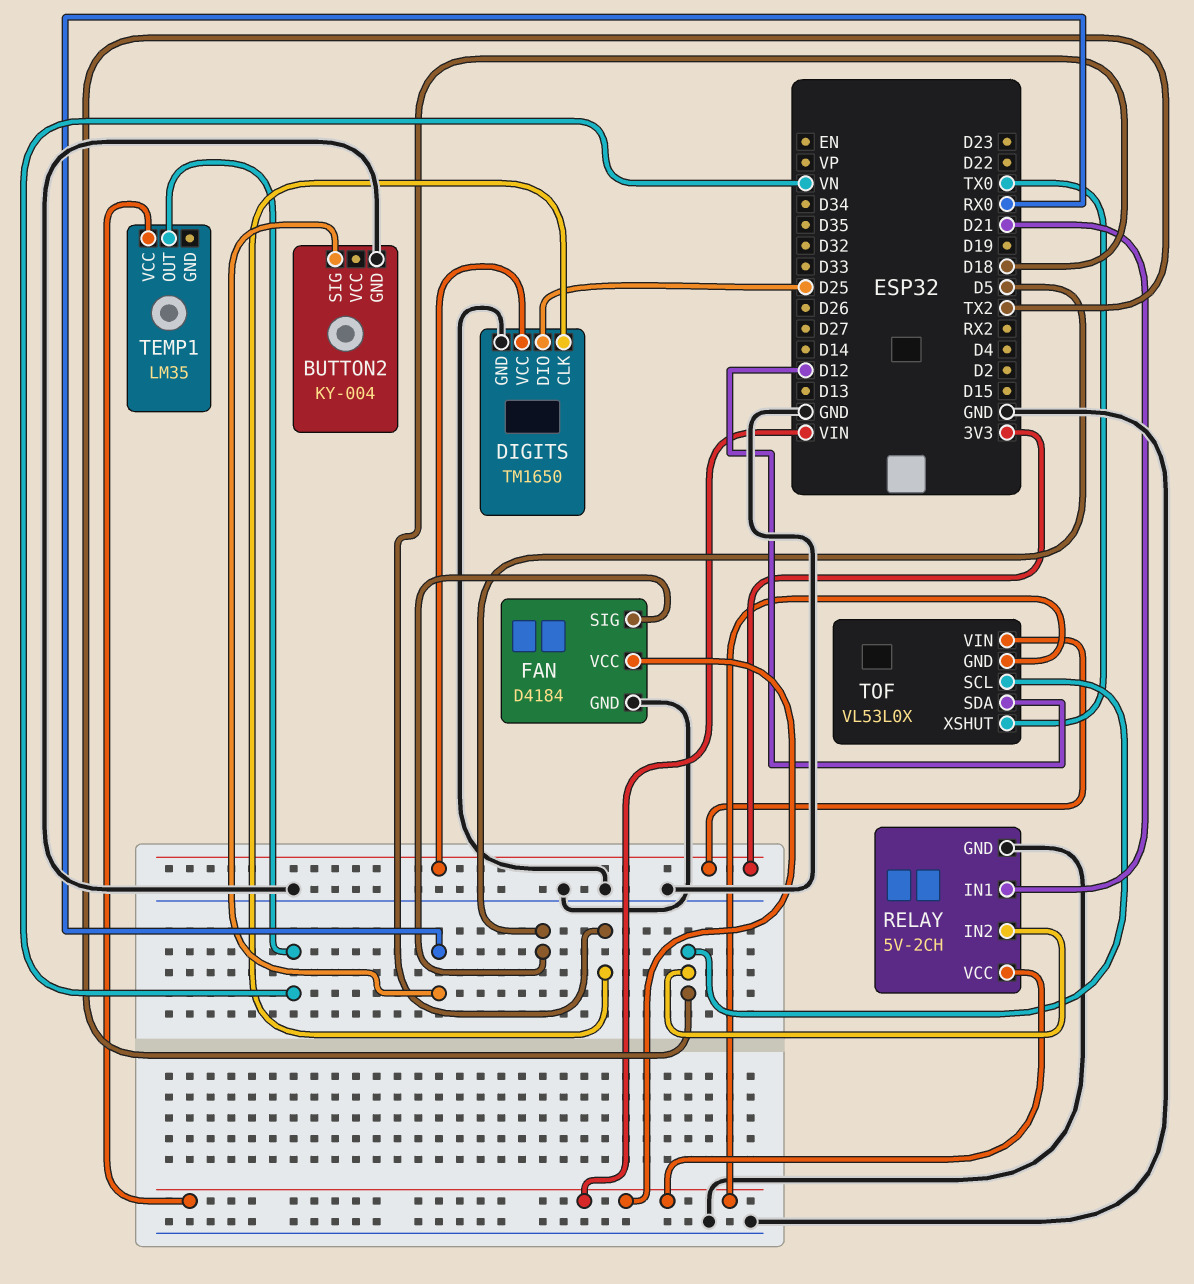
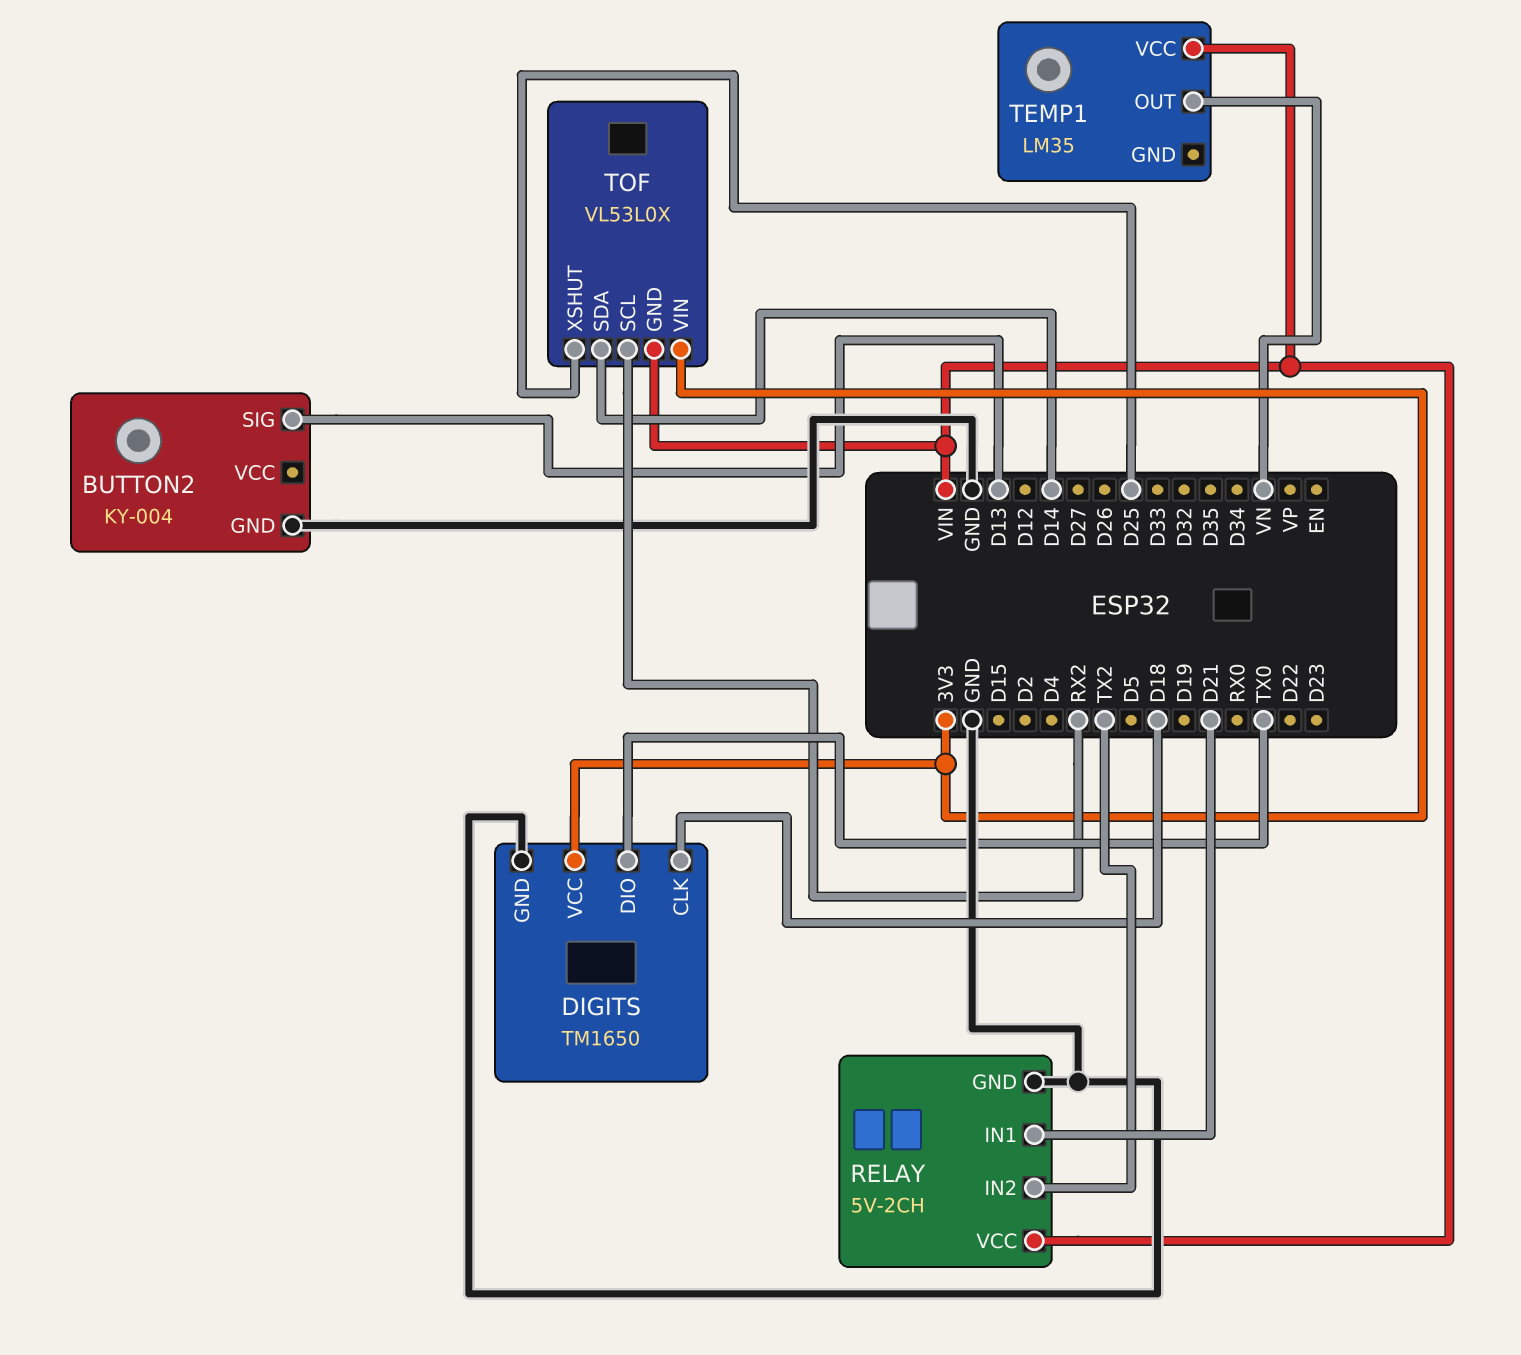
BUTTON2 pin SIG: RX0 -> D13
DIGITS pin DIO: D25 -> TX0
FAN: D4184 -> none
FAN pin GND: GND -> none
FAN pin SIG: D5 -> none
FAN pin VCC: VIN -> none
TOF pin SCL: TX2 -> RX2
TOF pin SDA: D12 -> D14
TOF pin XSHUT: TX0 -> D25

